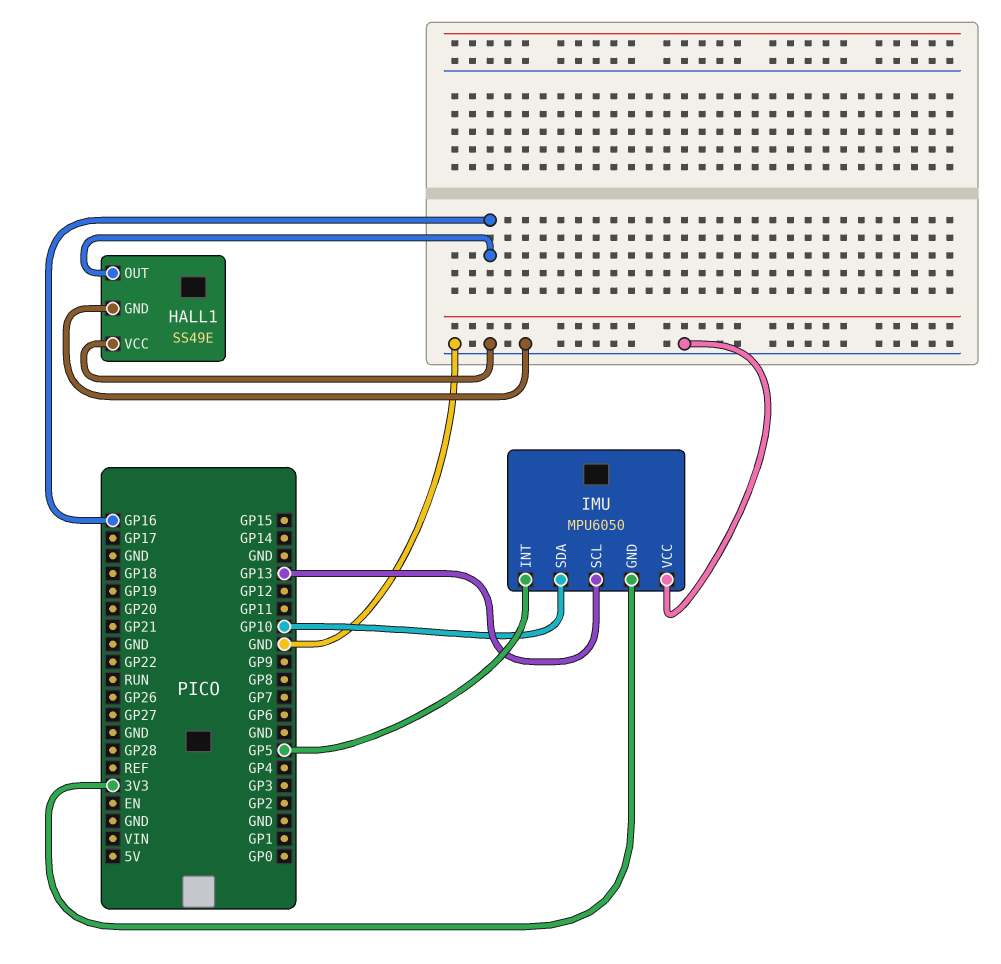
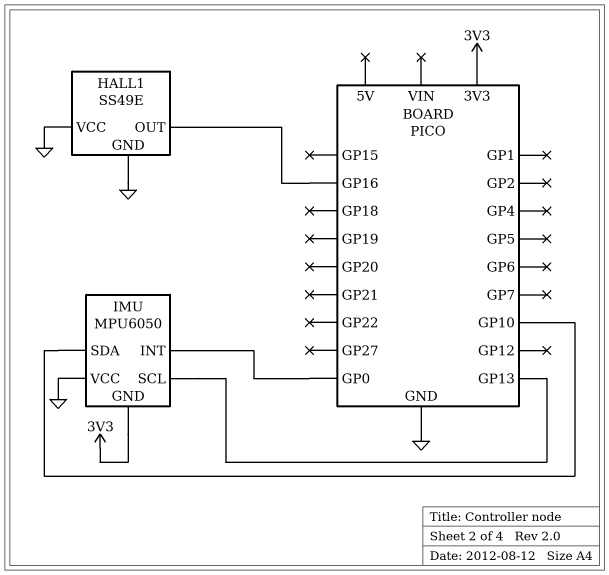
IMU pin INT: GP5 -> GP0

